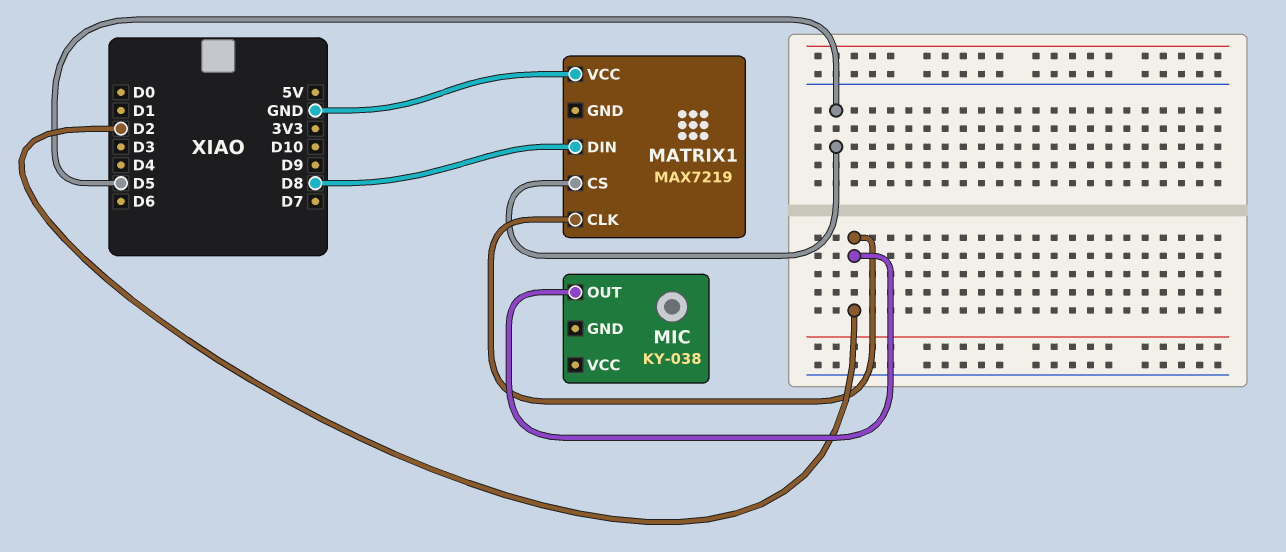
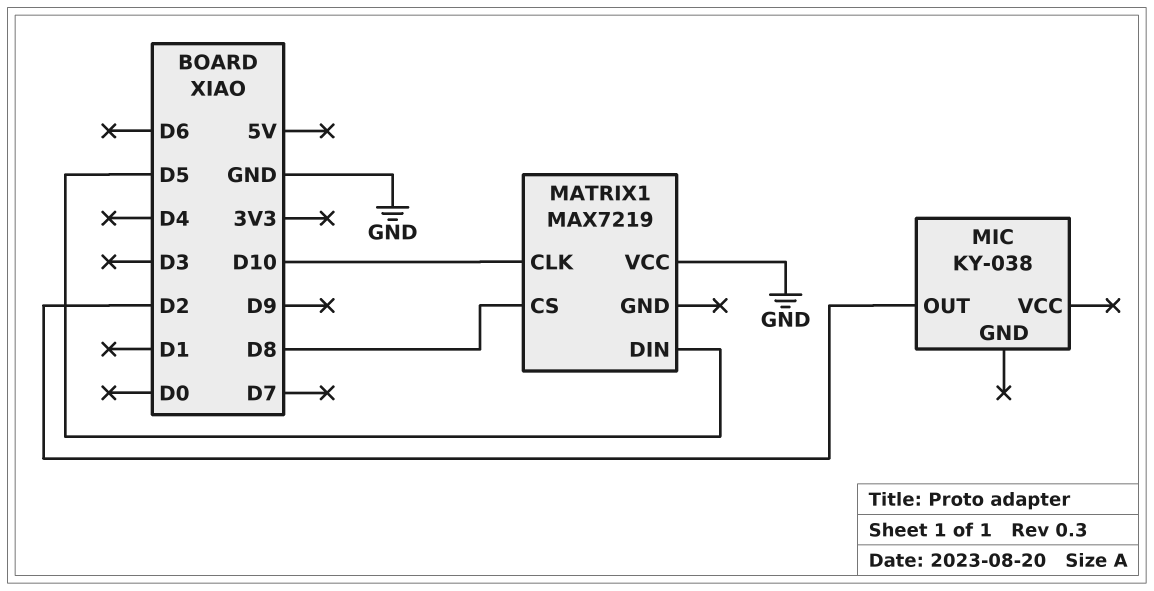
MATRIX1 pin CLK: D2 -> D10
MATRIX1 pin CS: D5 -> D8
MATRIX1 pin DIN: D8 -> D5

